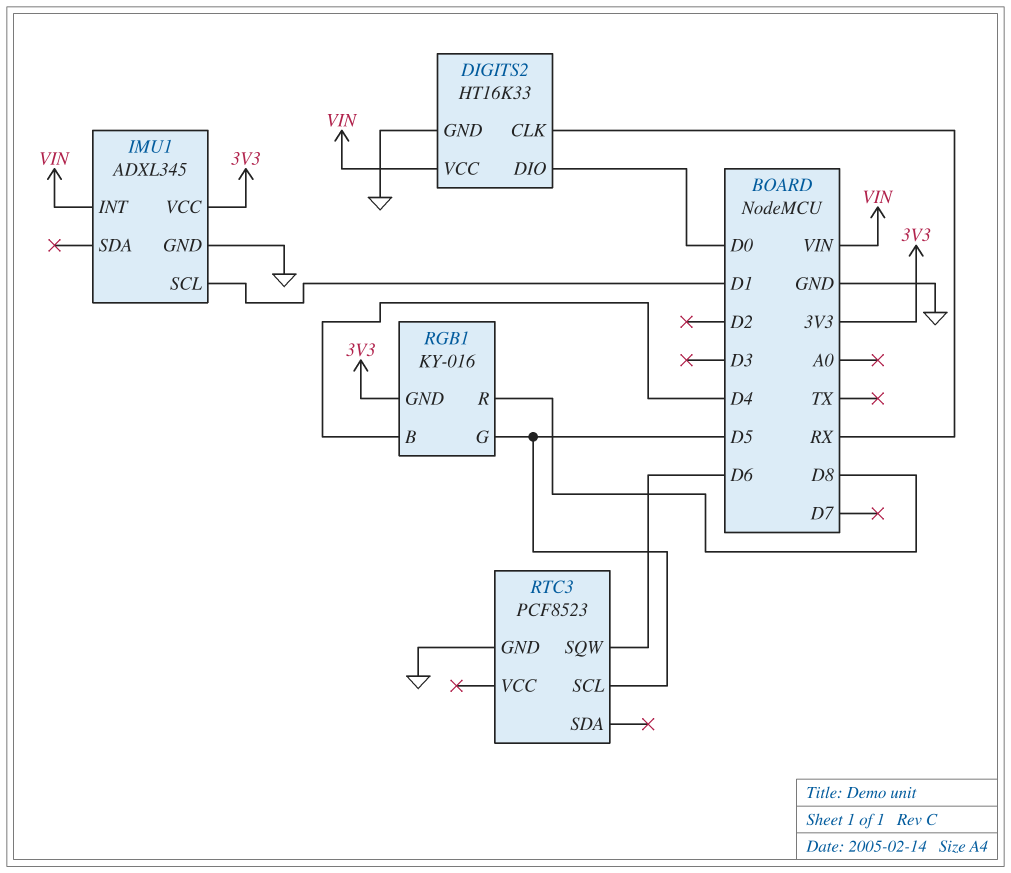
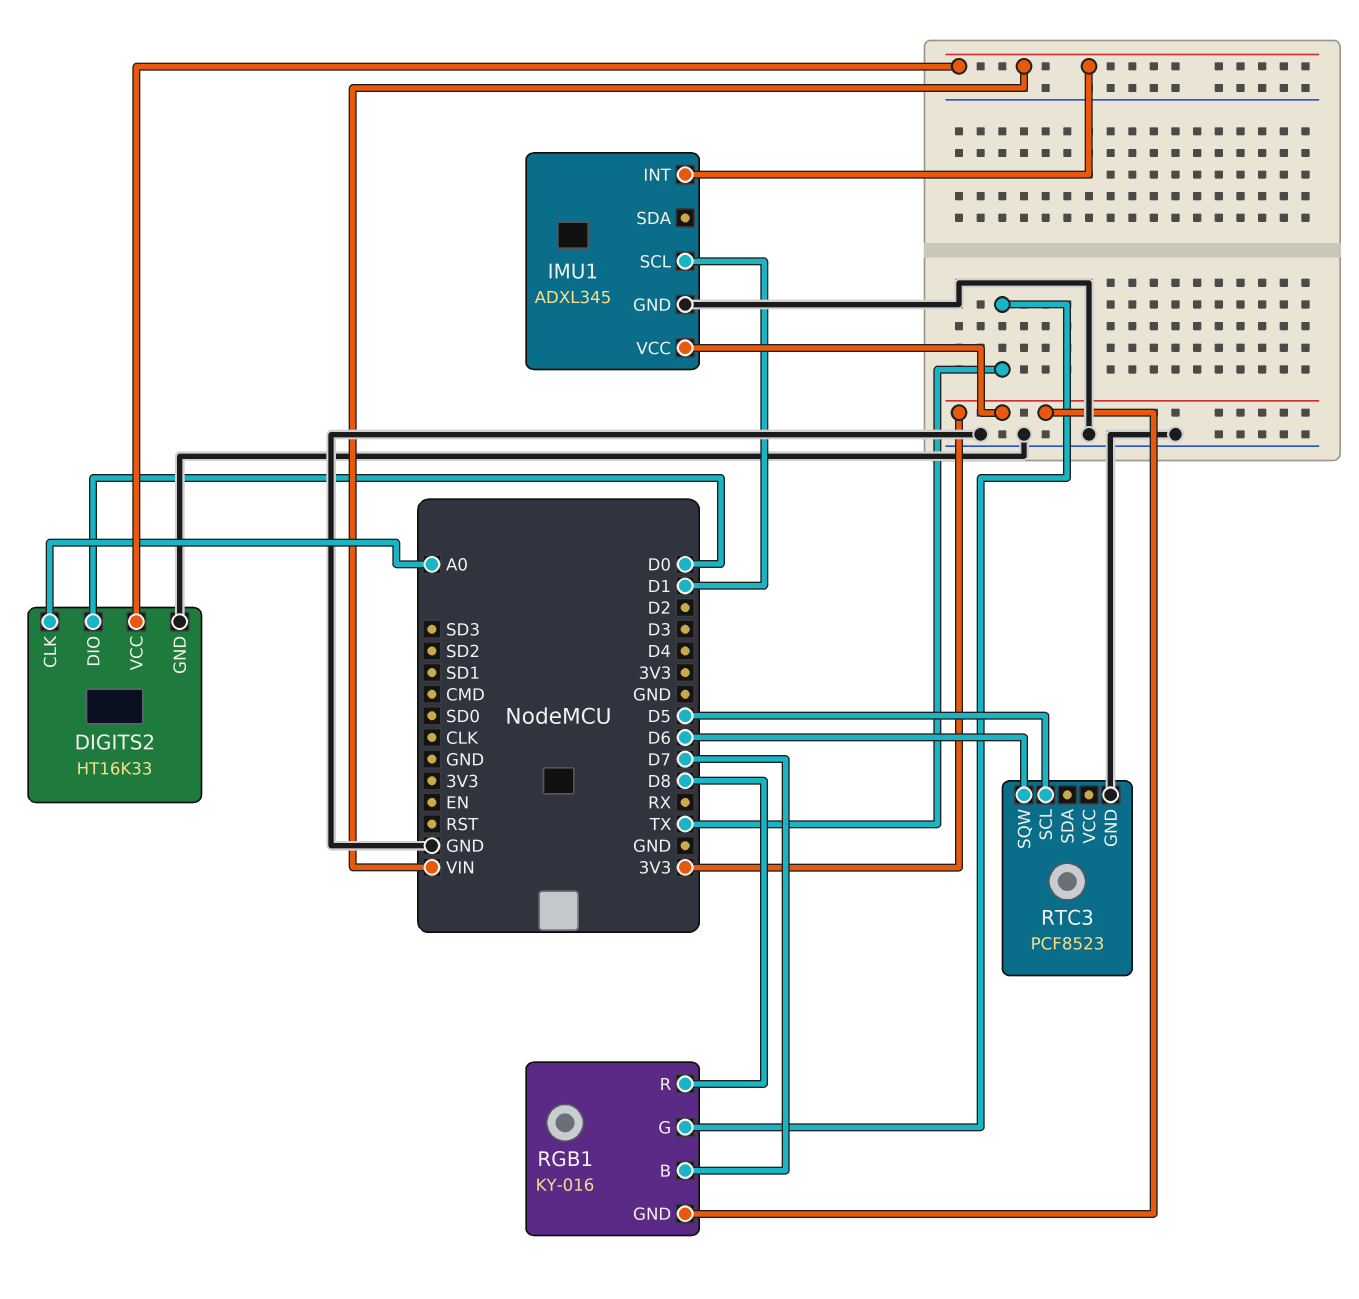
DIGITS2 pin CLK: RX -> A0
RGB1 pin B: D4 -> D7
RGB1 pin G: D5 -> TX

